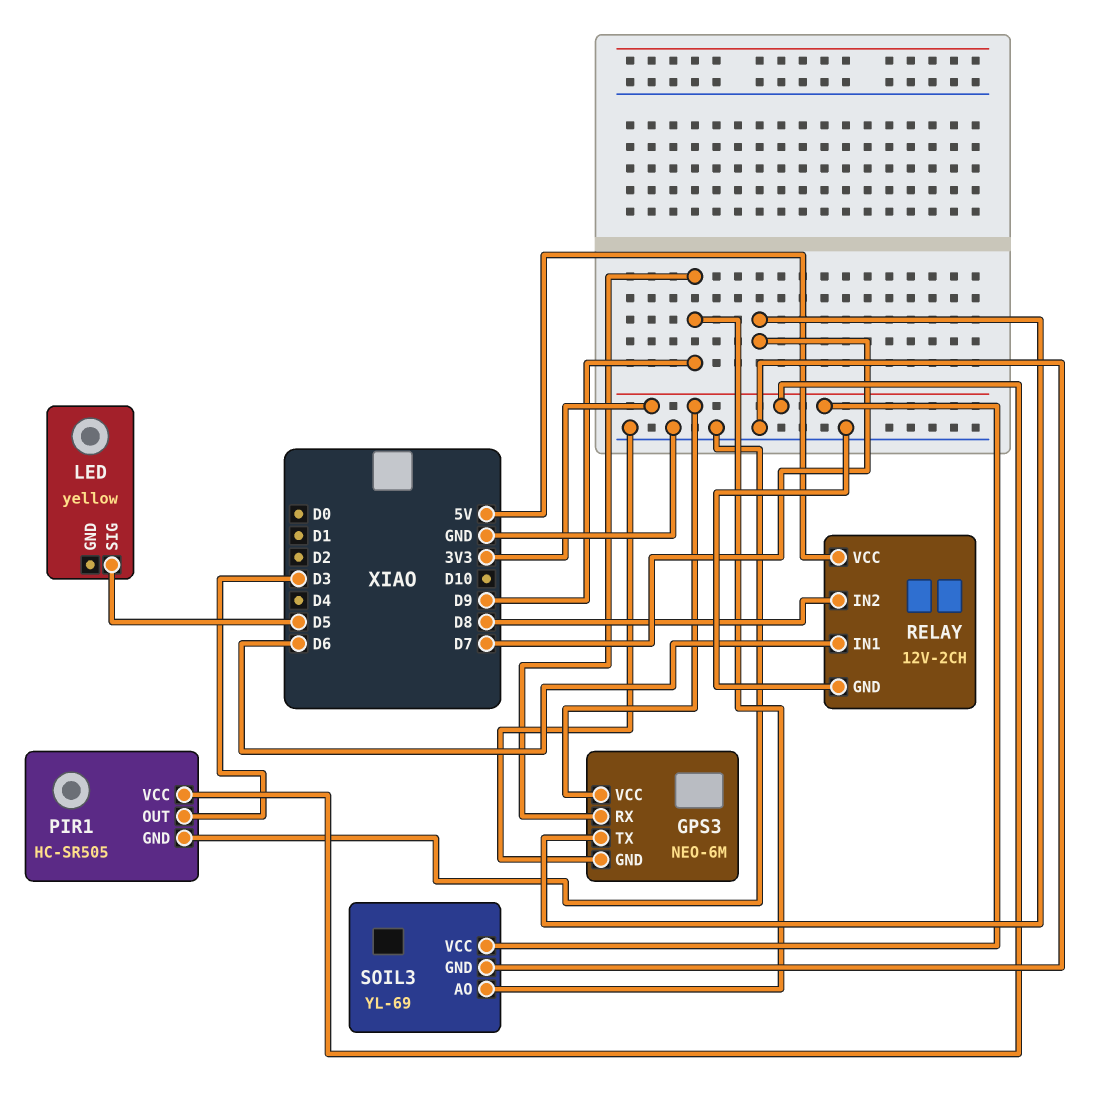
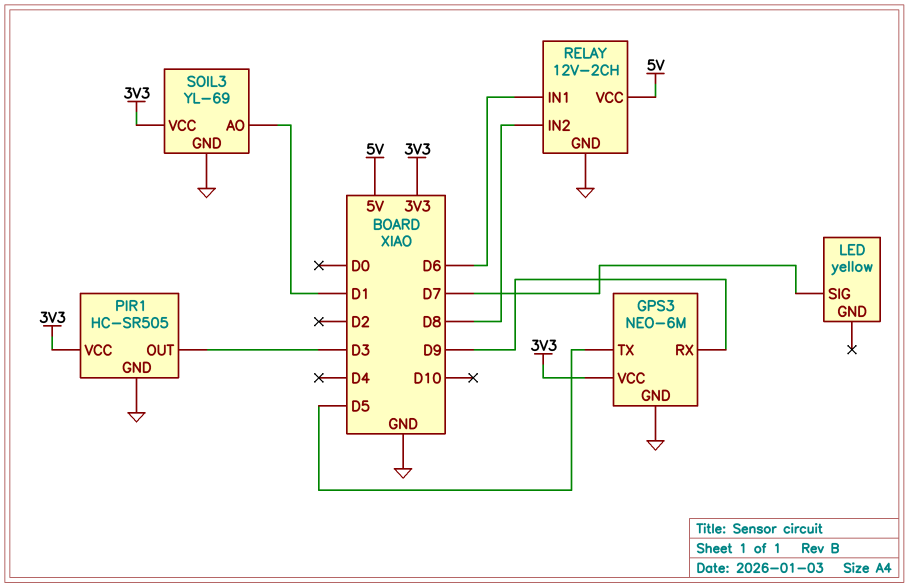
GPS3 pin TX: D7 -> D5
LED pin SIG: D5 -> D7
SOIL3 pin AO: D9 -> D1

